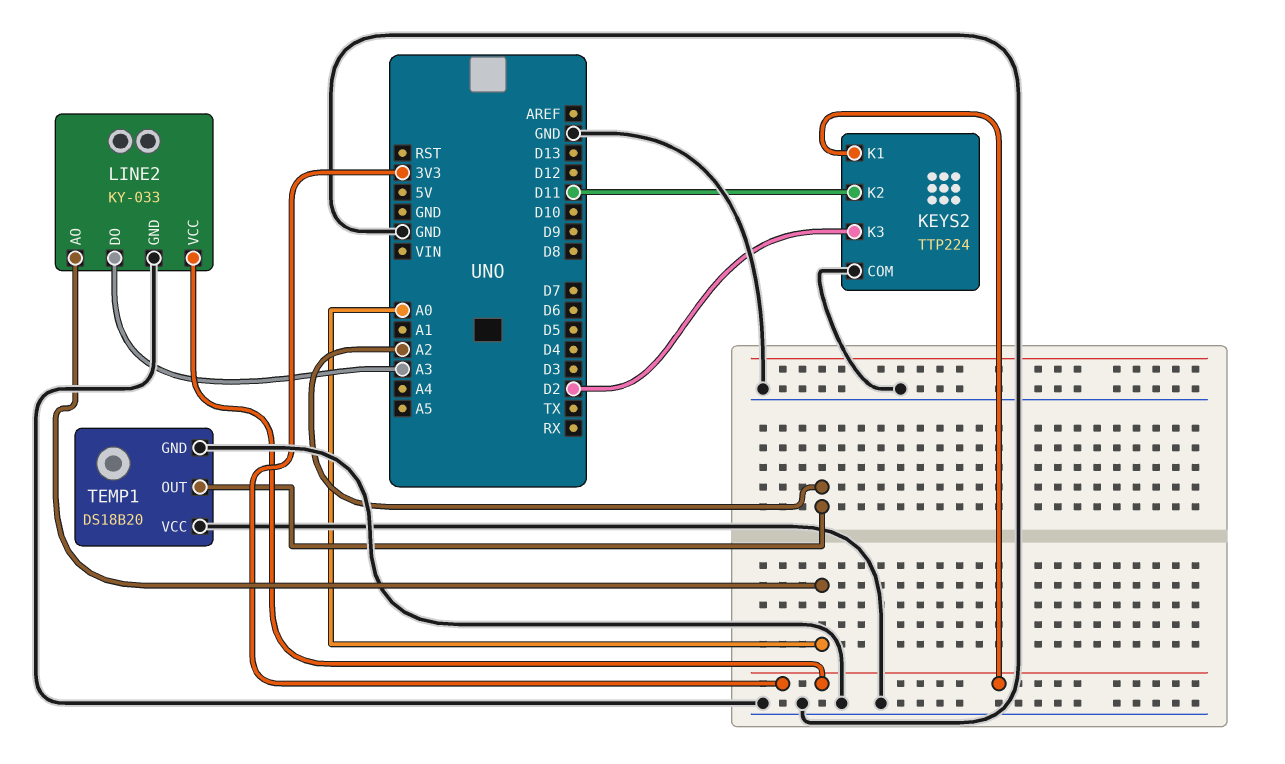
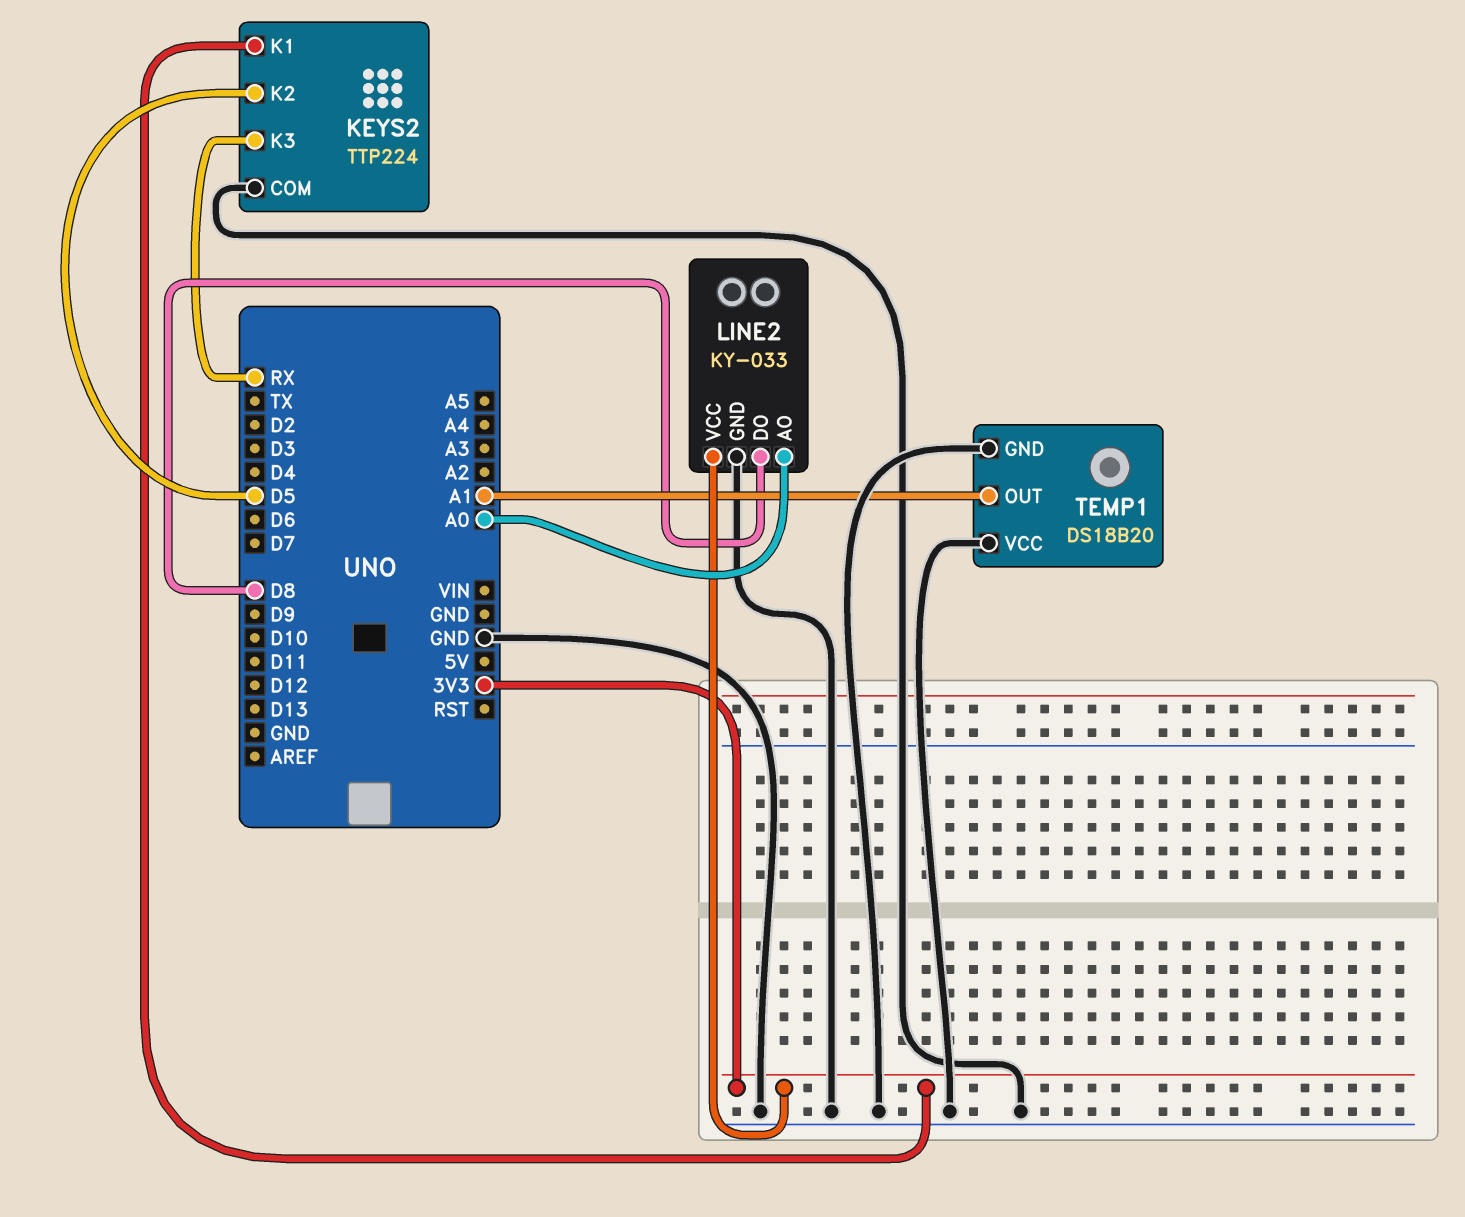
KEYS2 pin K2: D11 -> D5
KEYS2 pin K3: D2 -> RX
LINE2 pin DO: A3 -> D8
TEMP1 pin OUT: A2 -> A1

